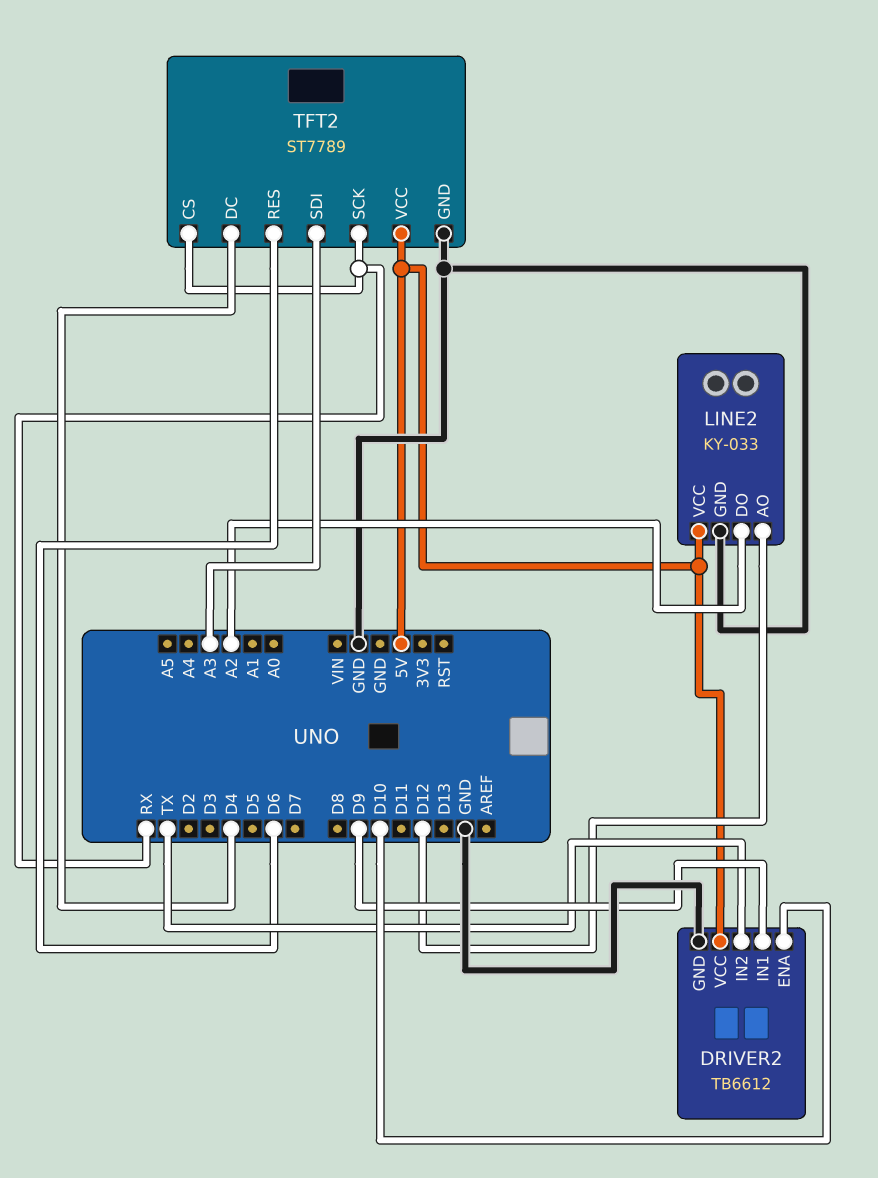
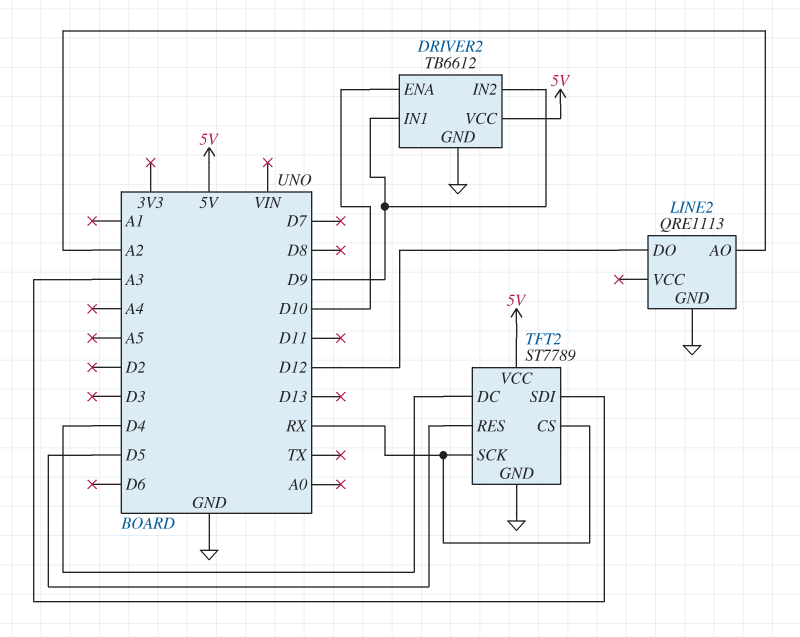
DRIVER2 pin IN2: TX -> D9
LINE2: KY-033 -> QRE1113
LINE2 pin AO: D12 -> A2
LINE2 pin DO: A2 -> D12
LINE2 pin VCC: 5V -> none
TFT2 pin RES: D6 -> D5

